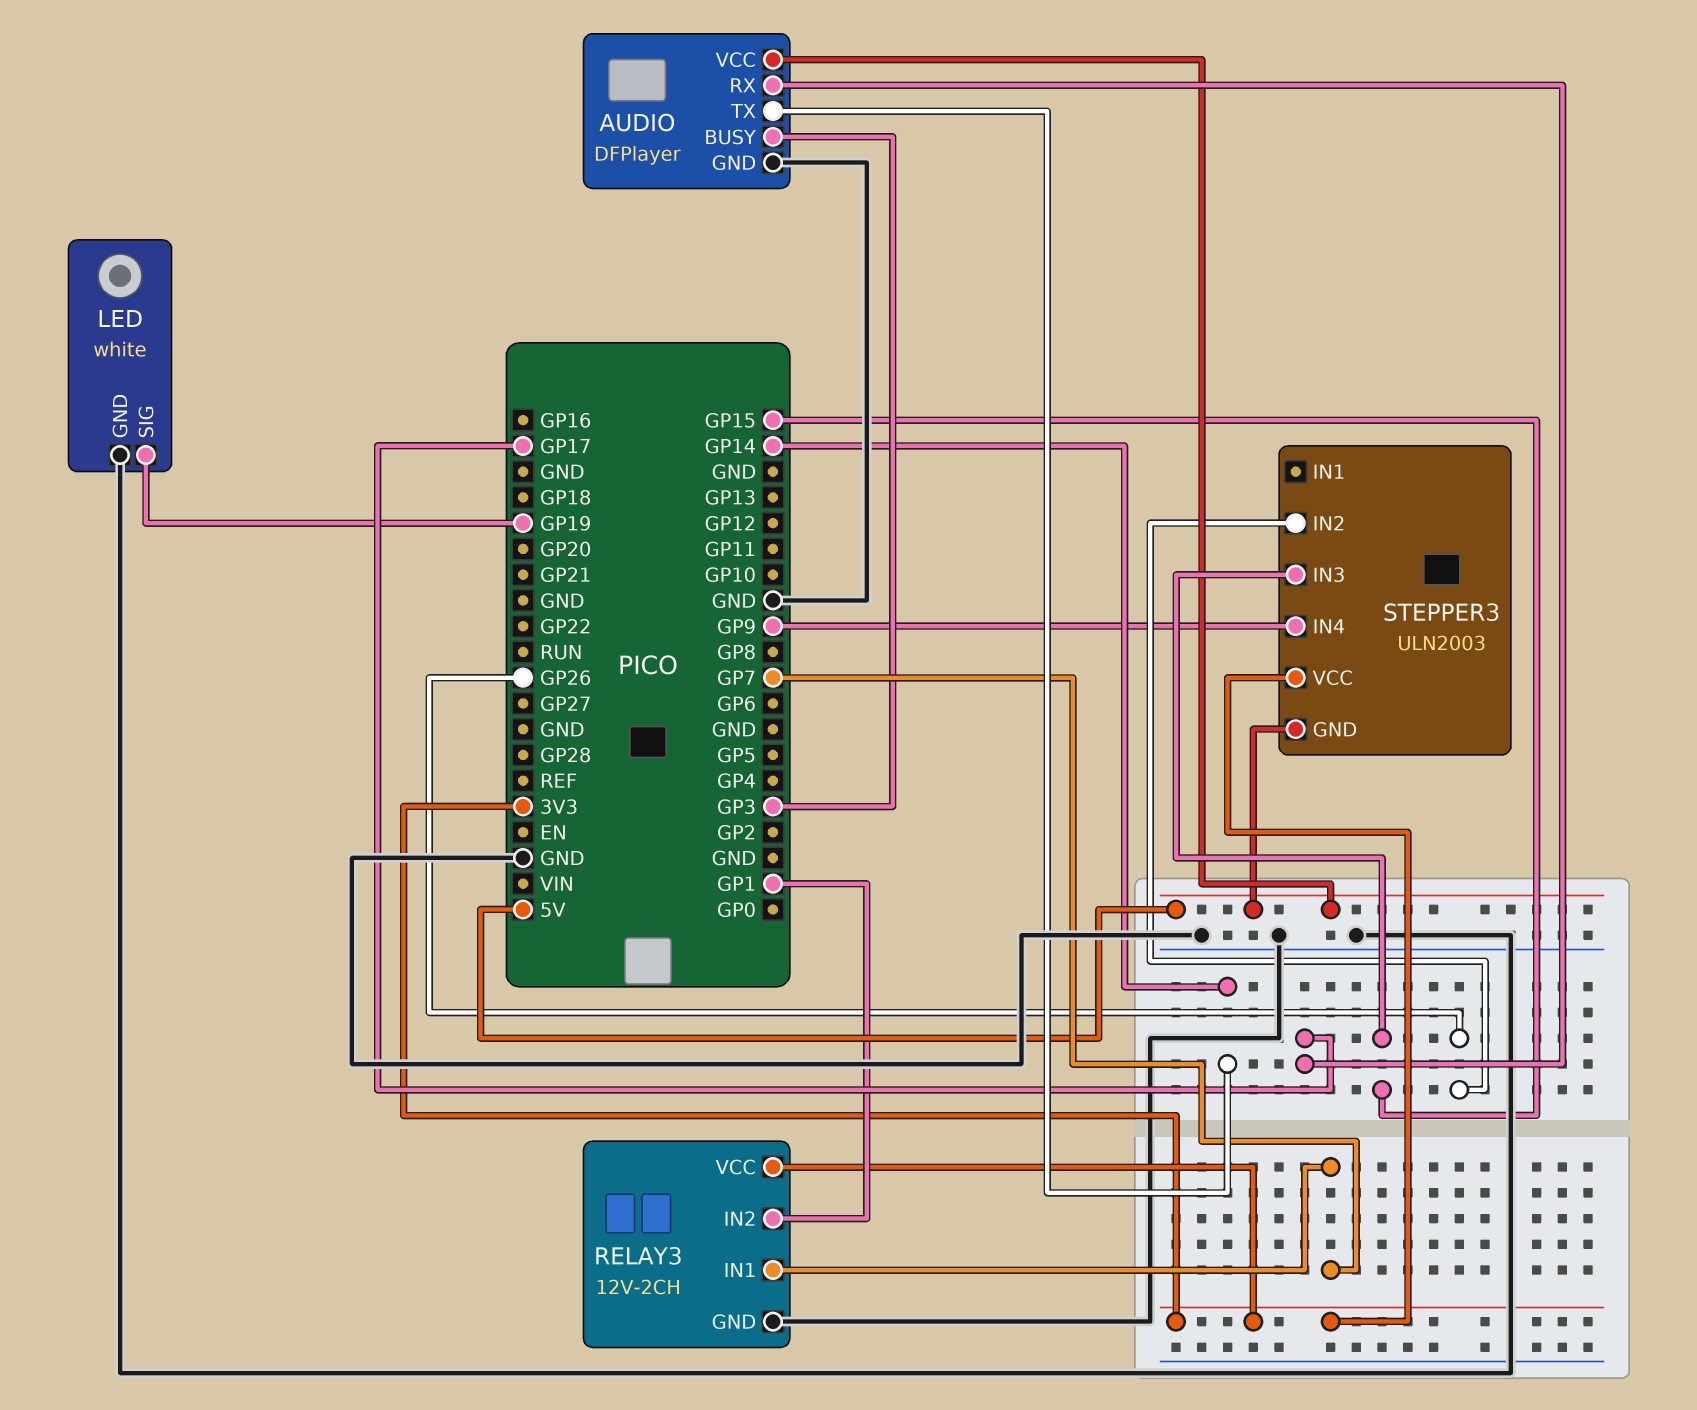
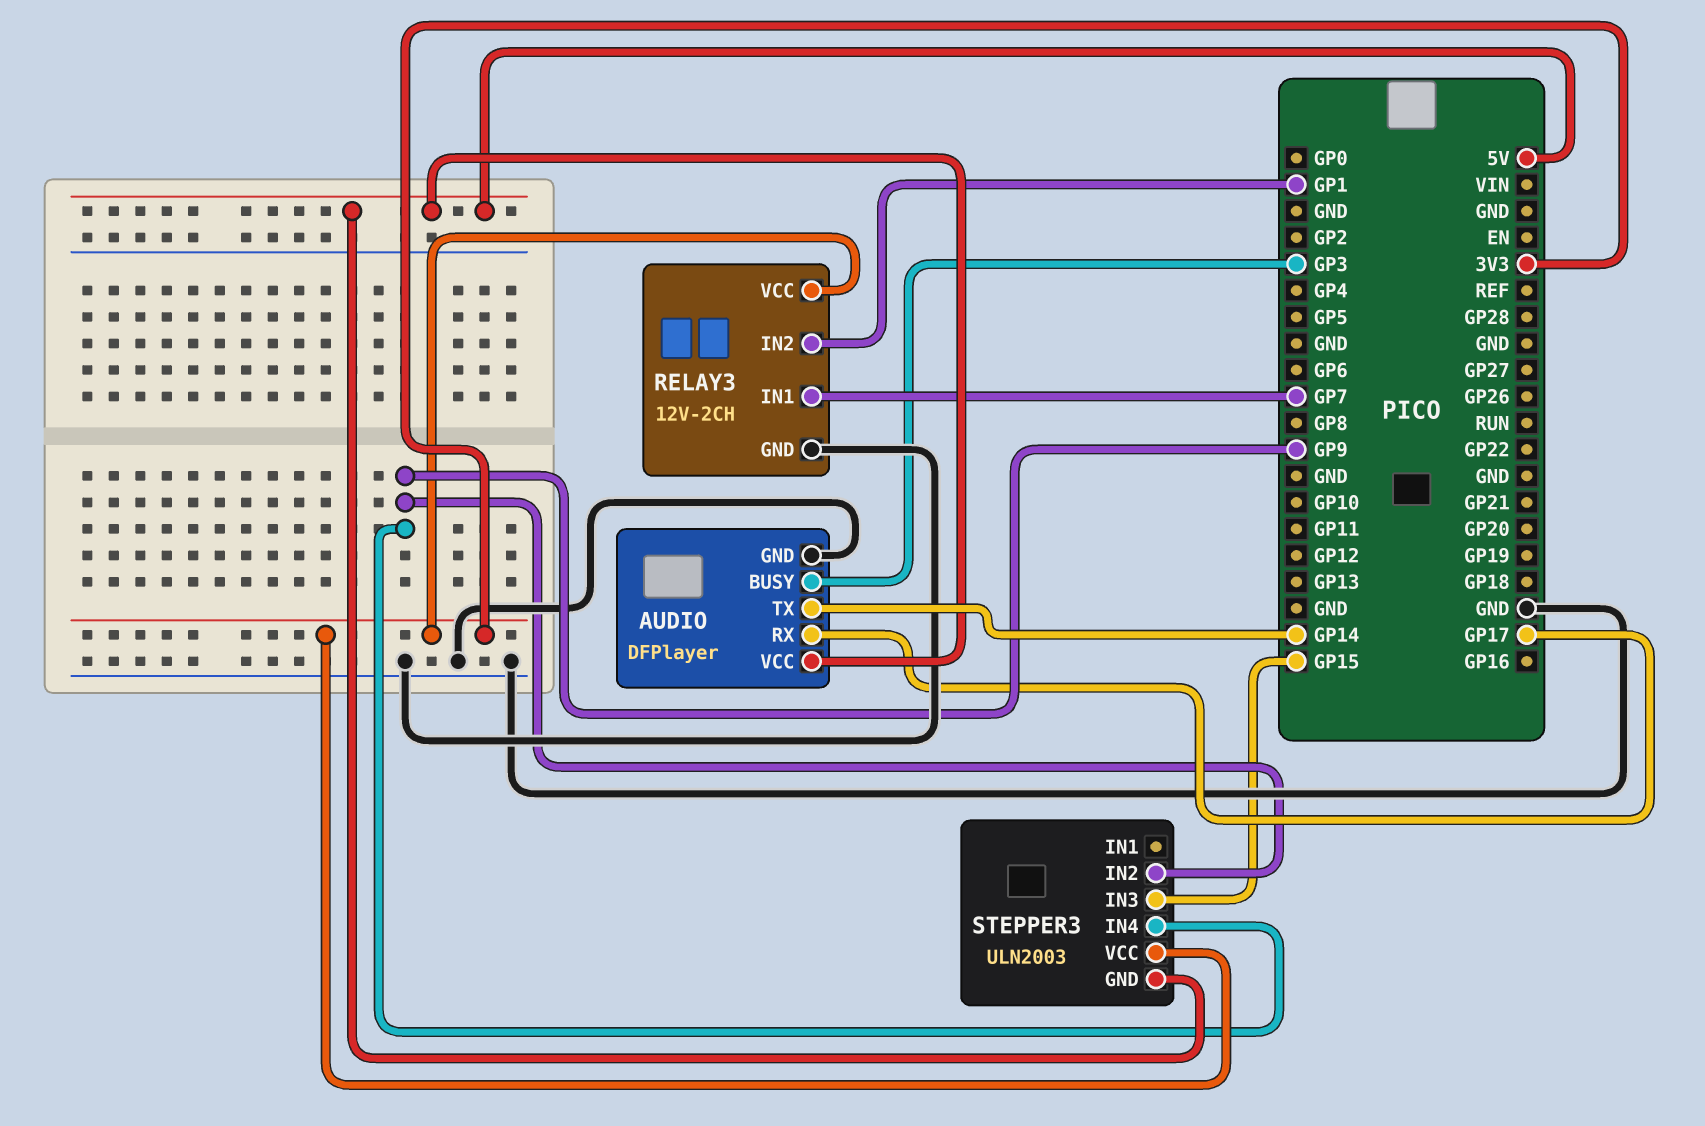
LED: white -> none
LED pin GND: GND -> none
LED pin SIG: GP19 -> none
STEPPER3 pin IN2: GP26 -> GP9

